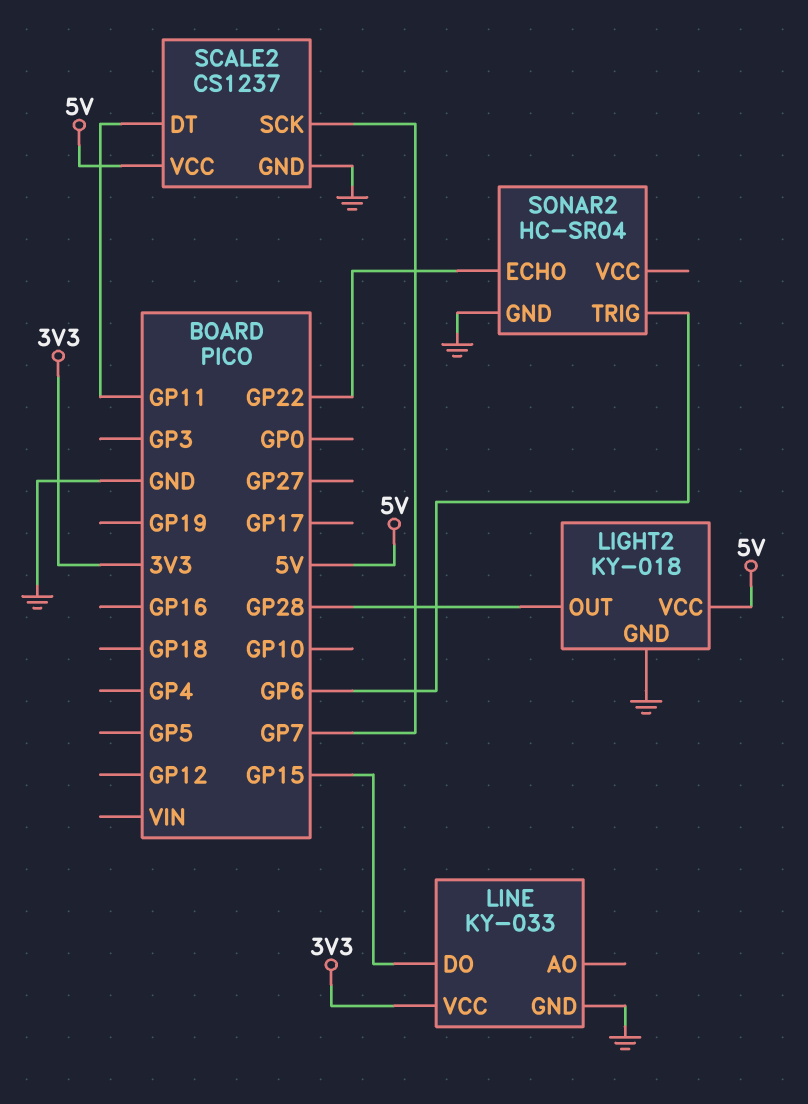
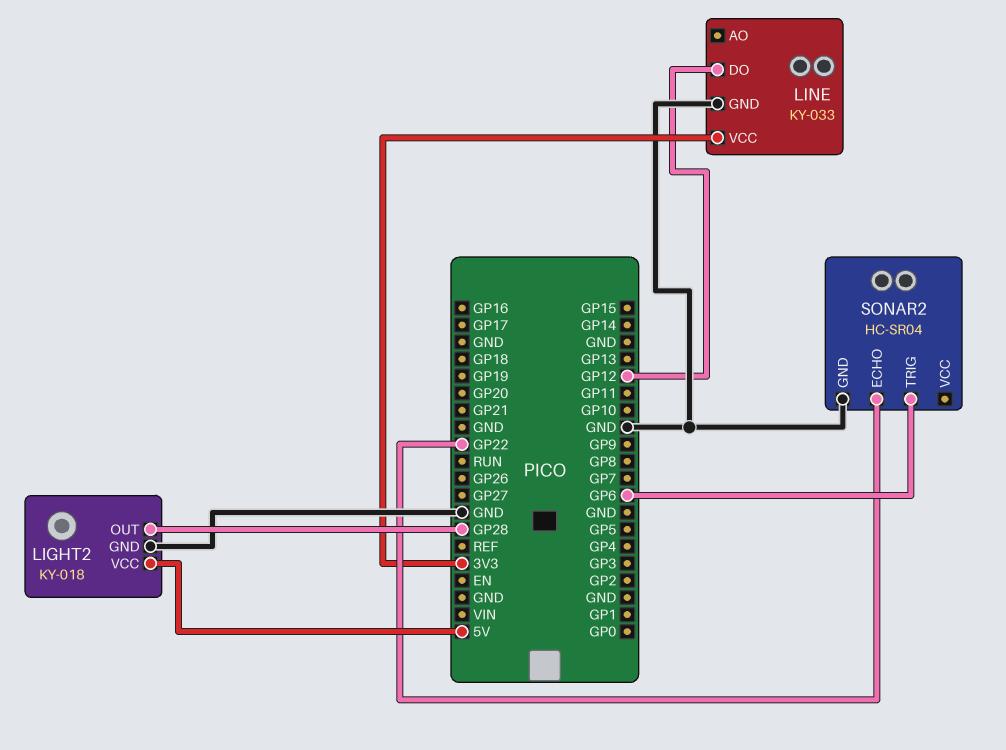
LINE pin DO: GP15 -> GP12
SCALE2: CS1237 -> none
SCALE2 pin DT: GP11 -> none
SCALE2 pin GND: GND -> none
SCALE2 pin SCK: GP7 -> none
SCALE2 pin VCC: 5V -> none

